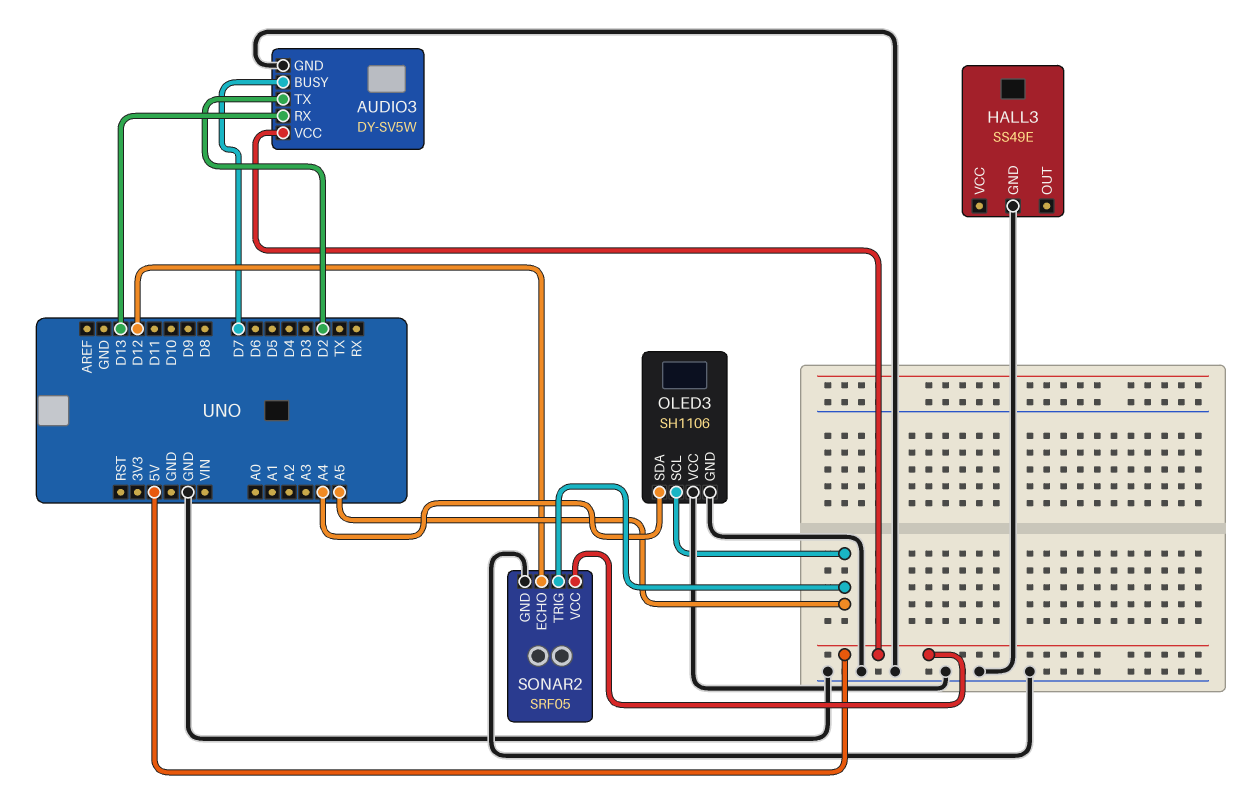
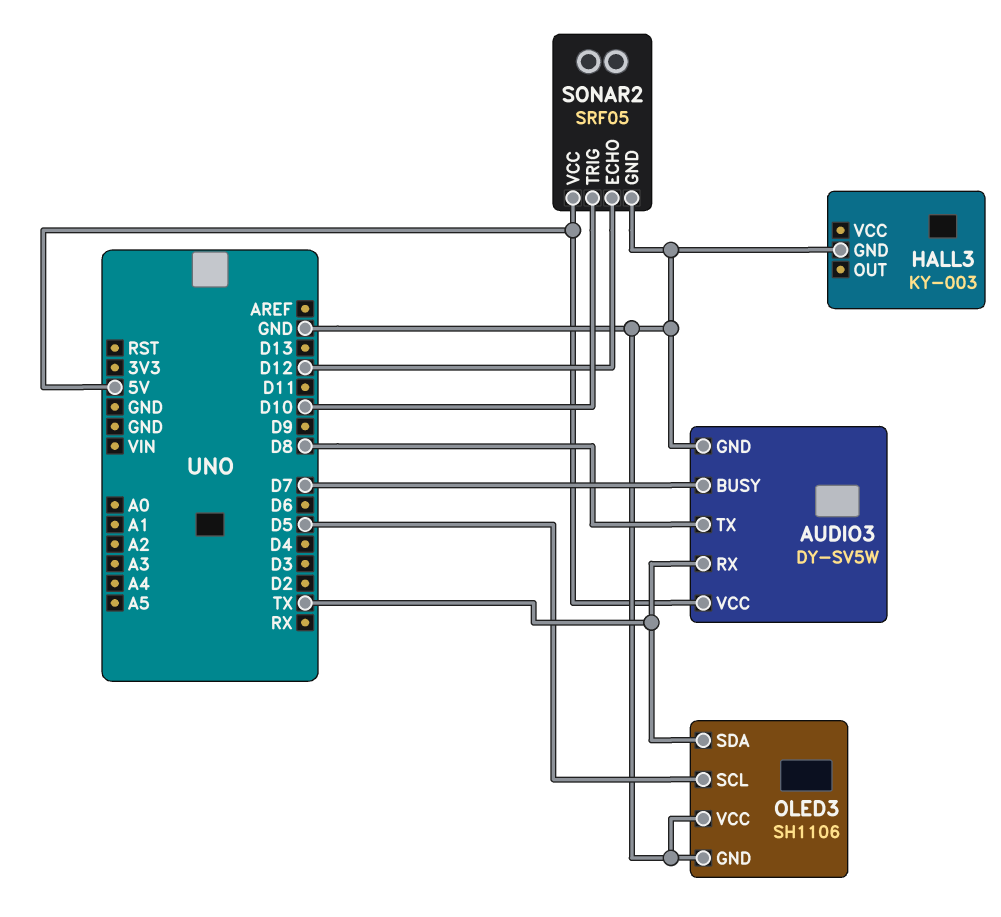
AUDIO3 pin RX: D13 -> TX
AUDIO3 pin TX: D2 -> D8
HALL3: SS49E -> KY-003
OLED3 pin SCL: A5 -> D5
OLED3 pin SDA: A4 -> TX
SONAR2 pin TRIG: A5 -> D10

